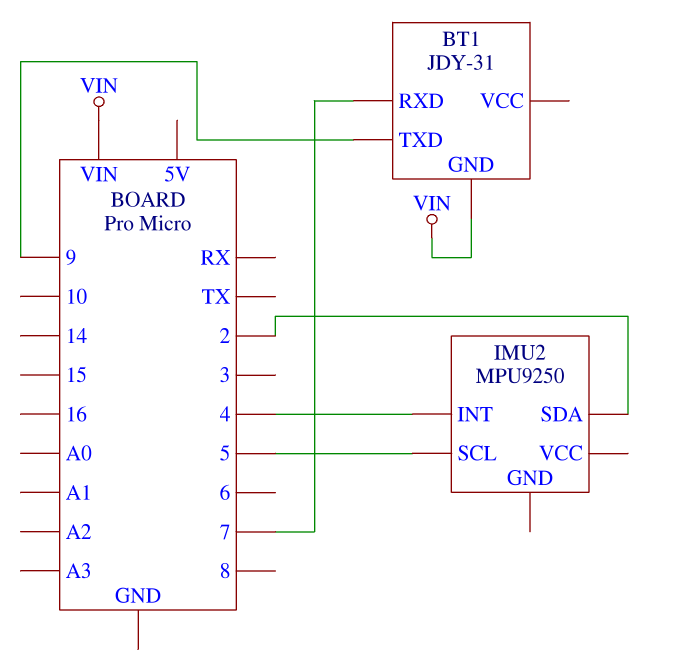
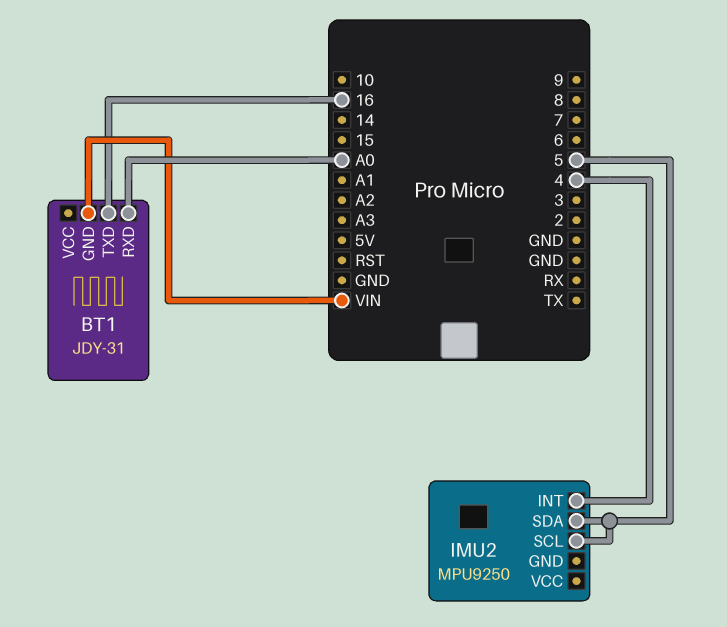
BT1 pin RXD: 7 -> A0
BT1 pin TXD: 9 -> 16
IMU2 pin SDA: 2 -> 5

